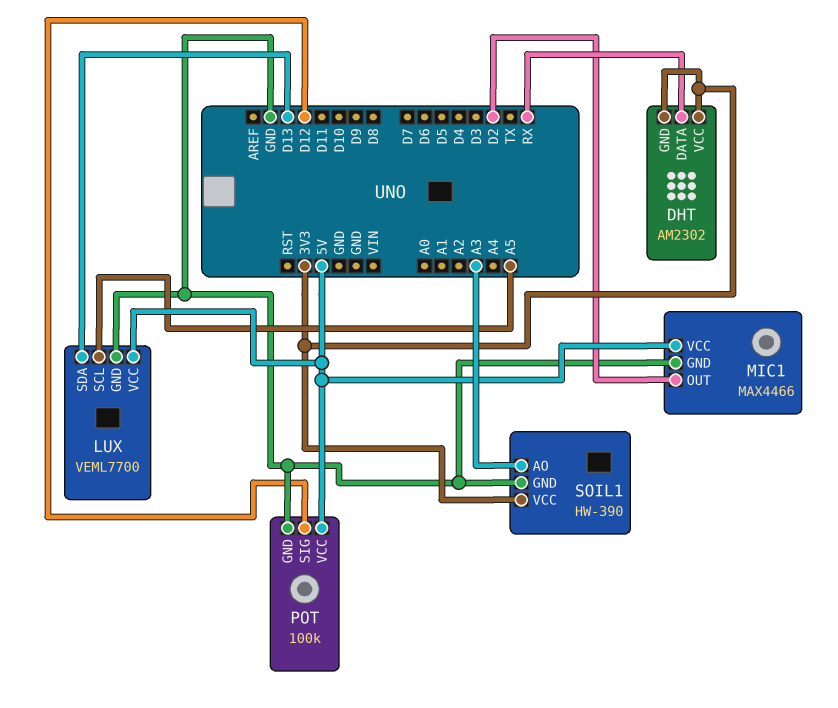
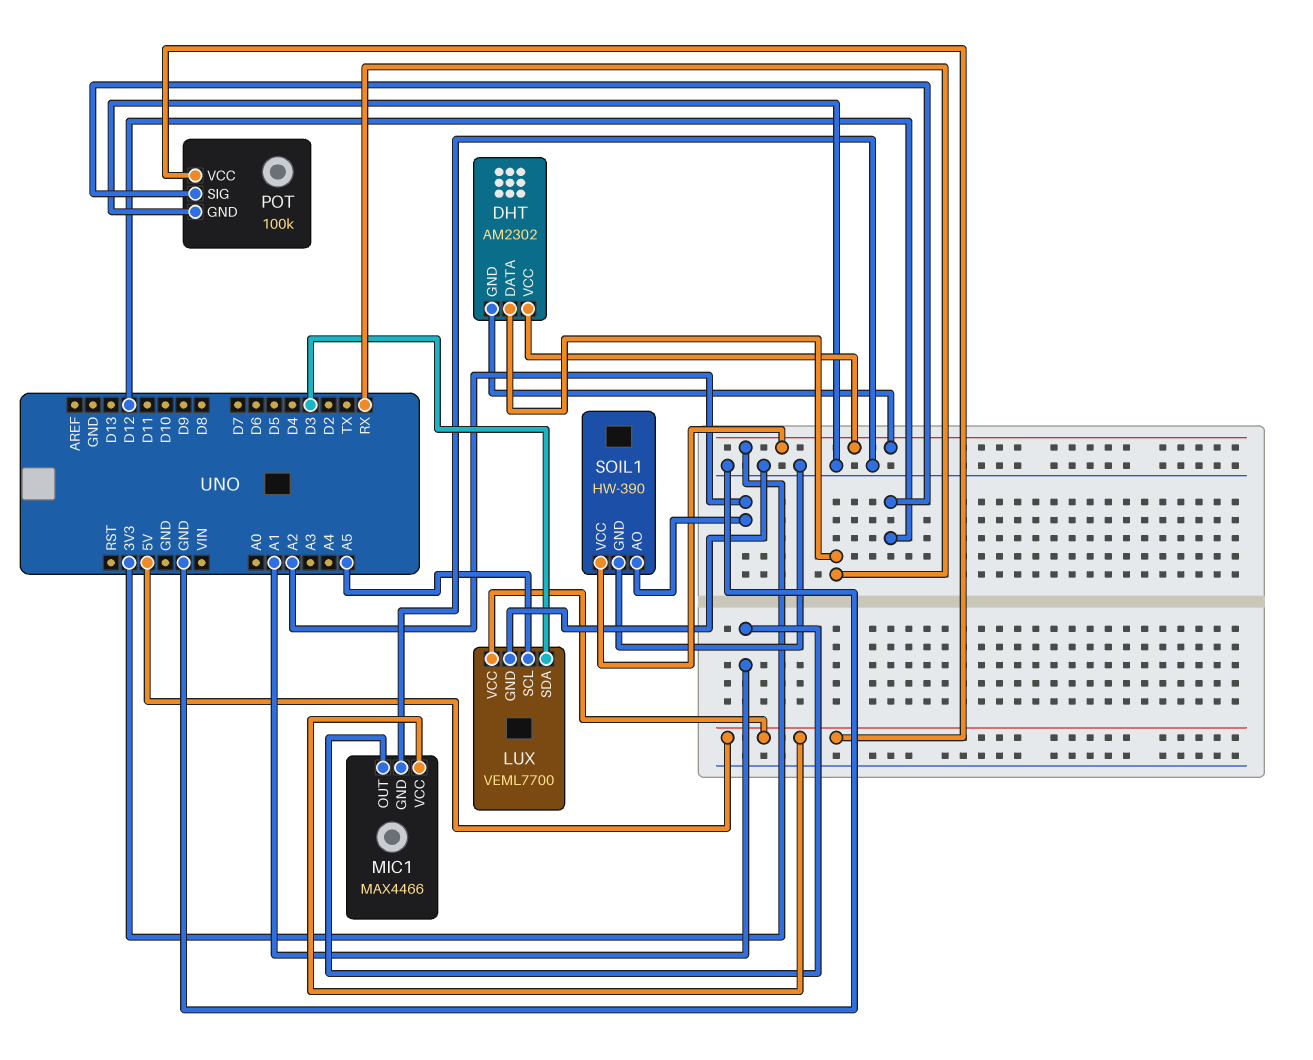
LUX pin SDA: D13 -> D3
MIC1 pin OUT: D2 -> A1
SOIL1 pin AO: A3 -> A2

